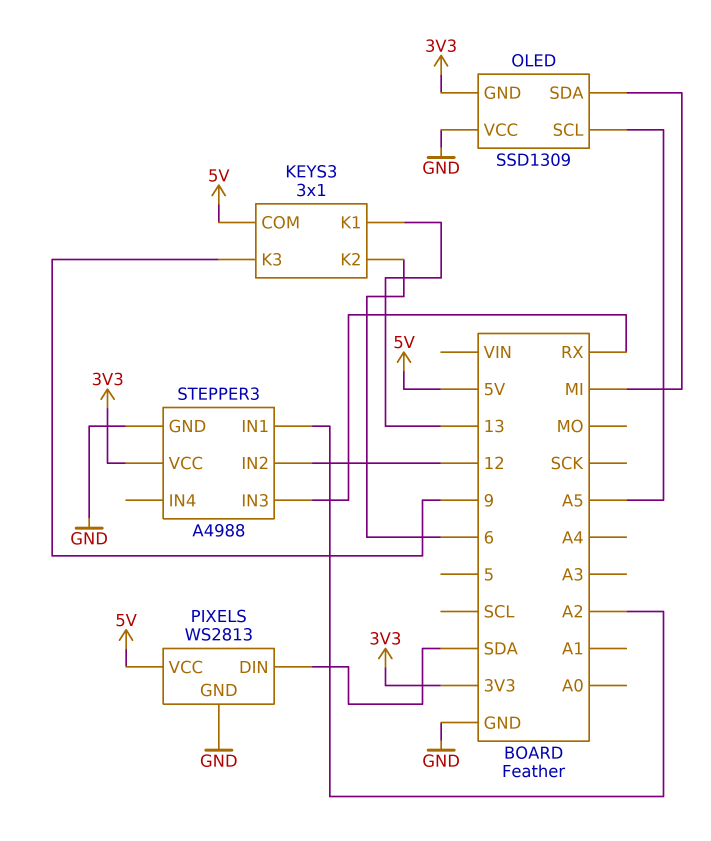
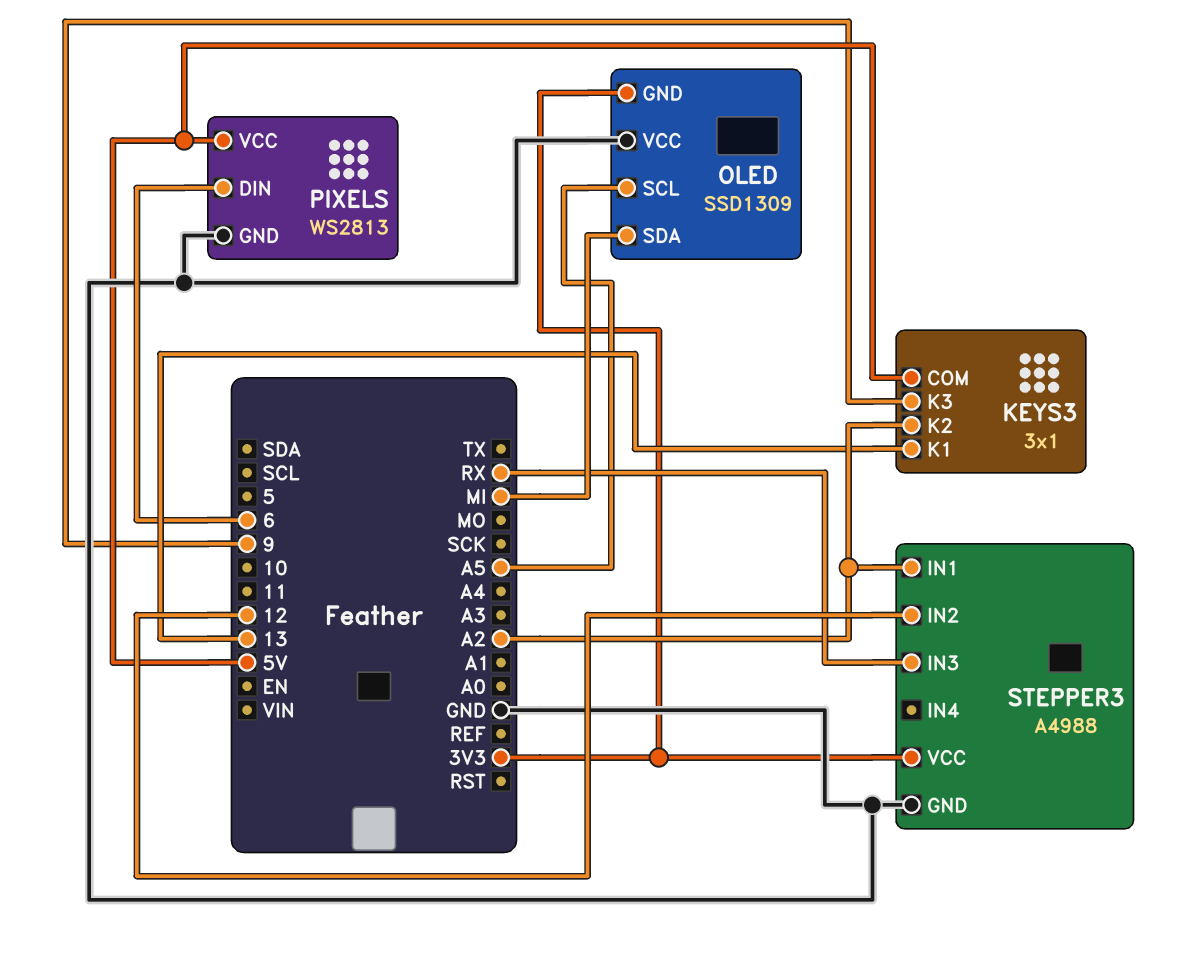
KEYS3 pin K2: 6 -> A2
PIXELS pin DIN: SDA -> 6

